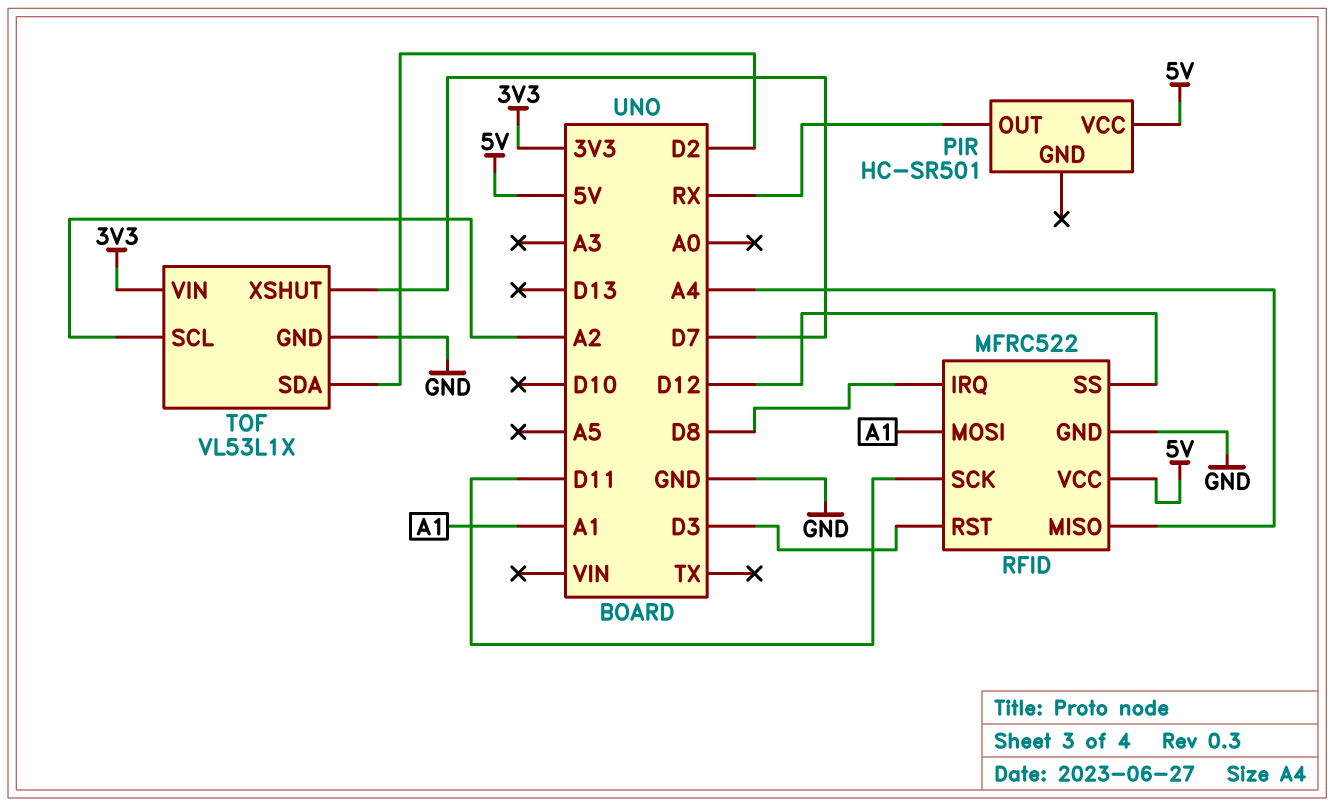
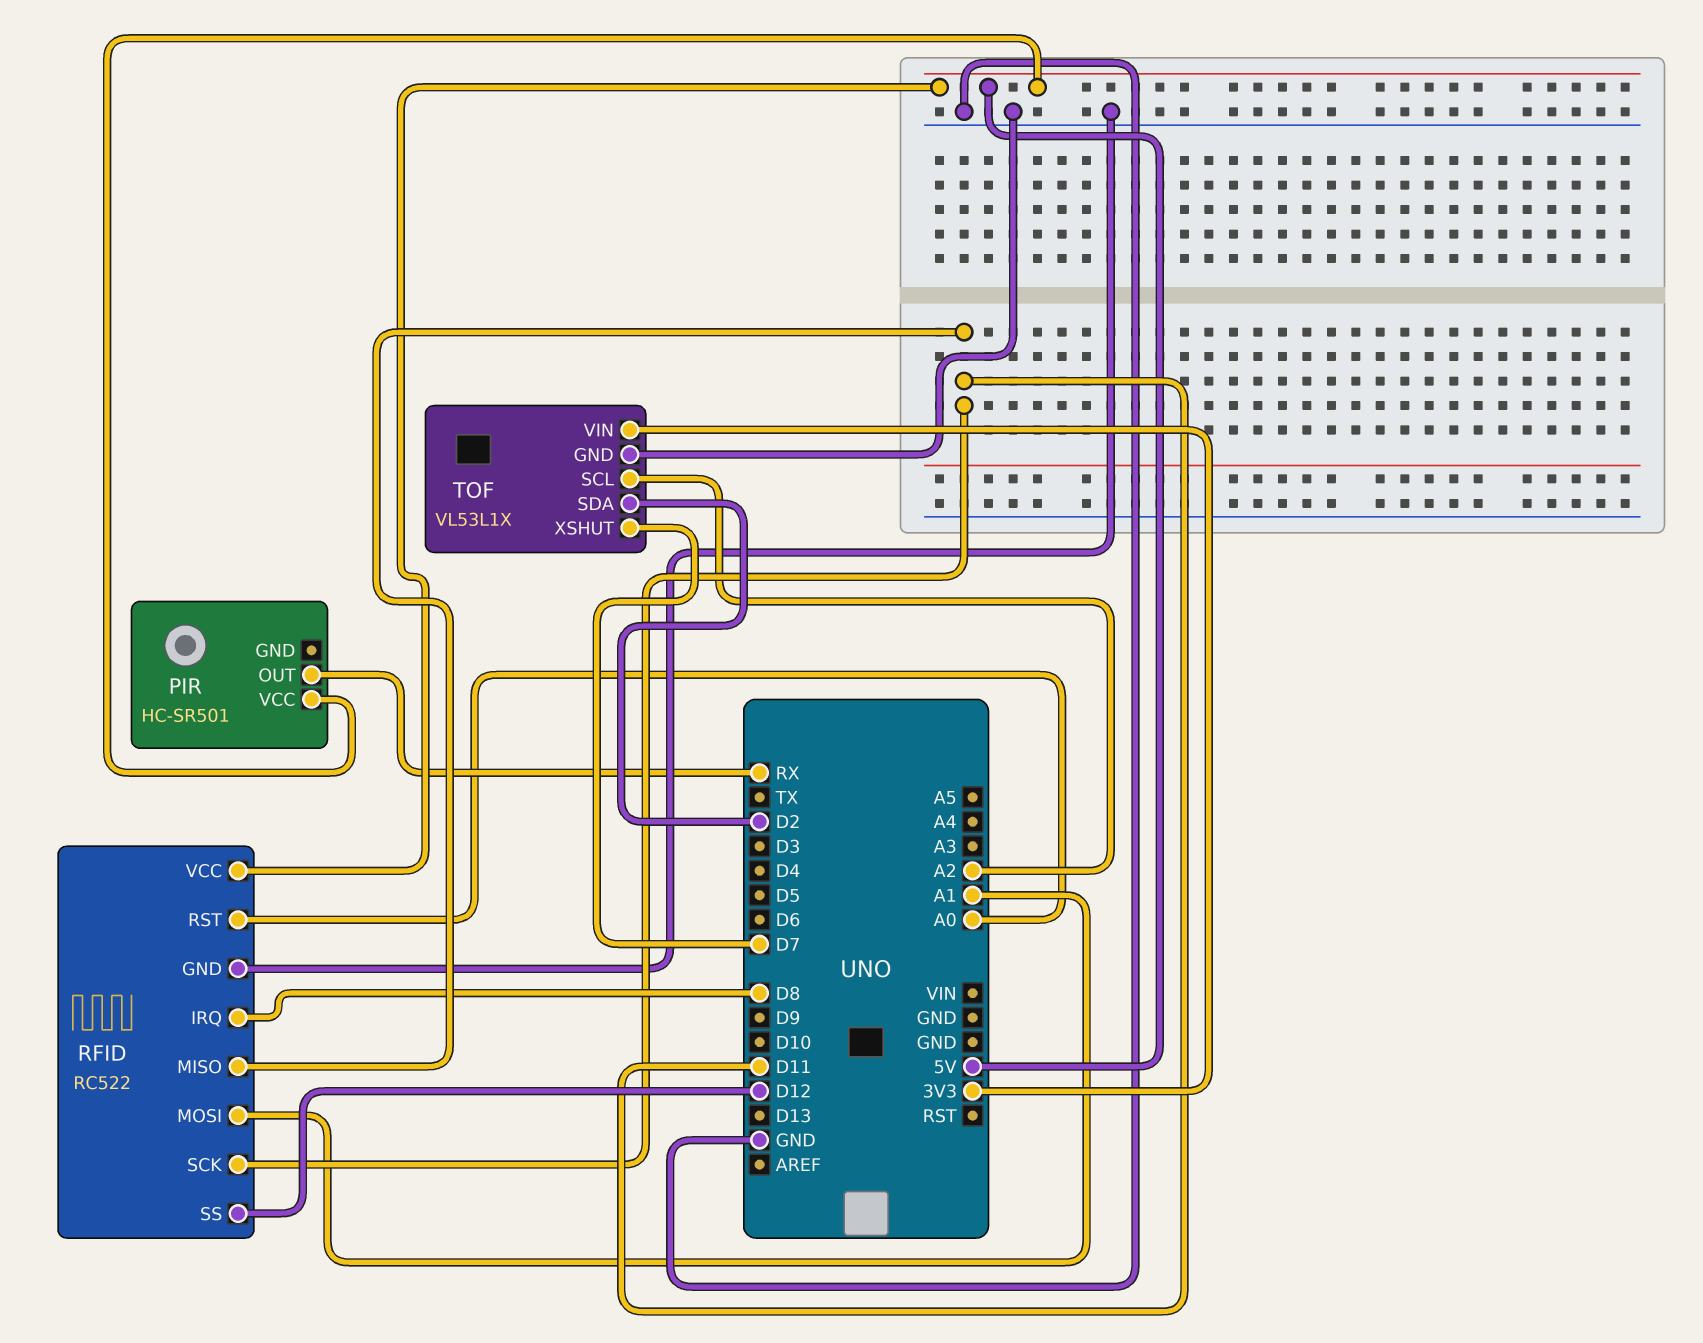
RFID: MFRC522 -> RC522
RFID pin MISO: A4 -> D11
RFID pin RST: D3 -> A0

